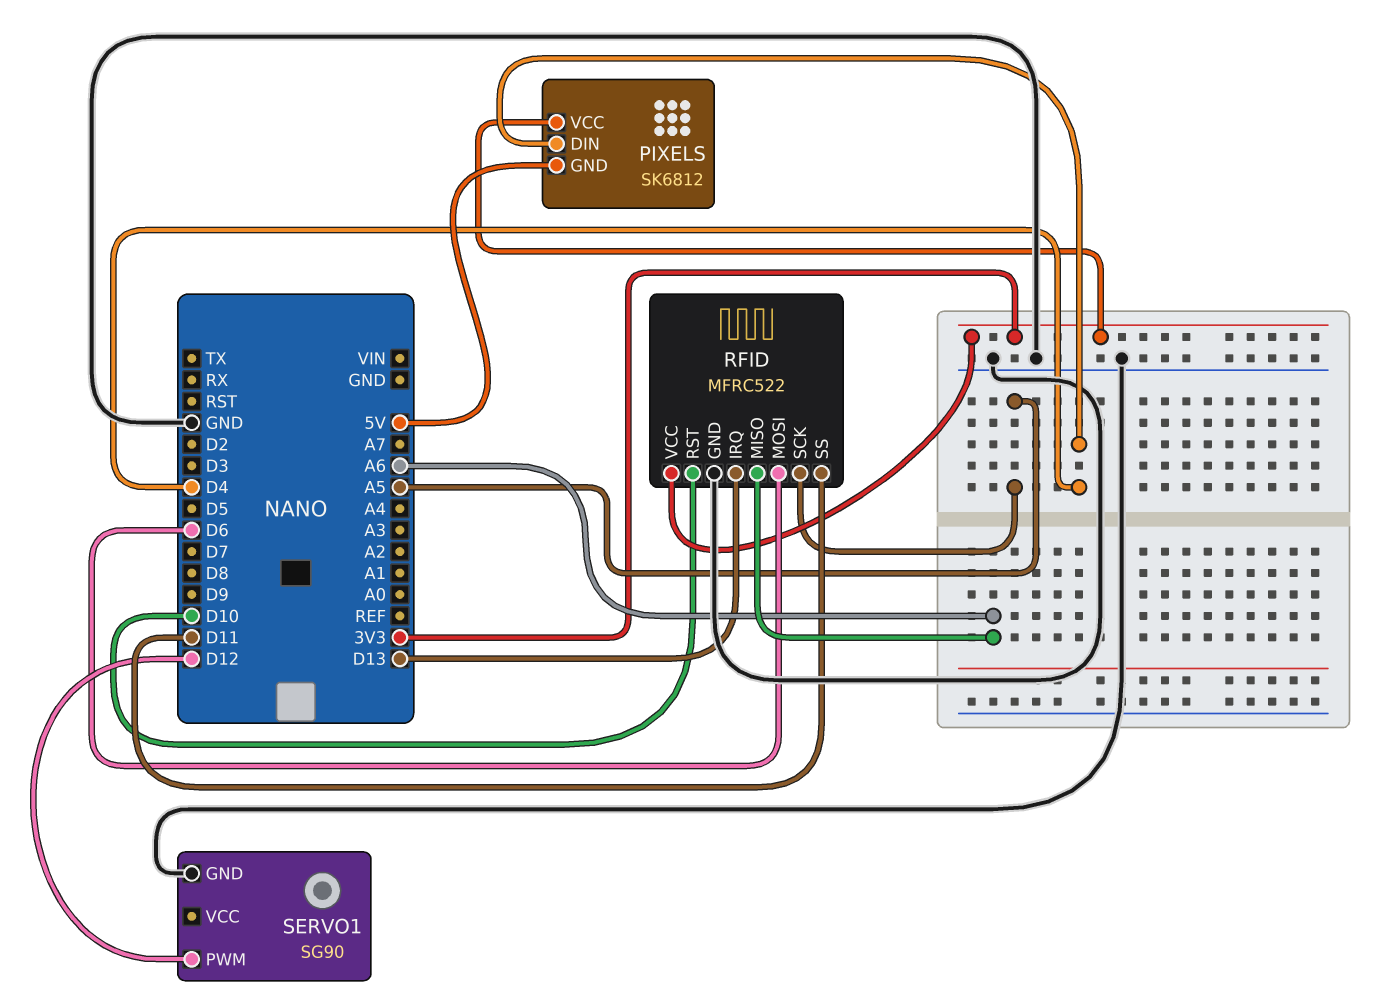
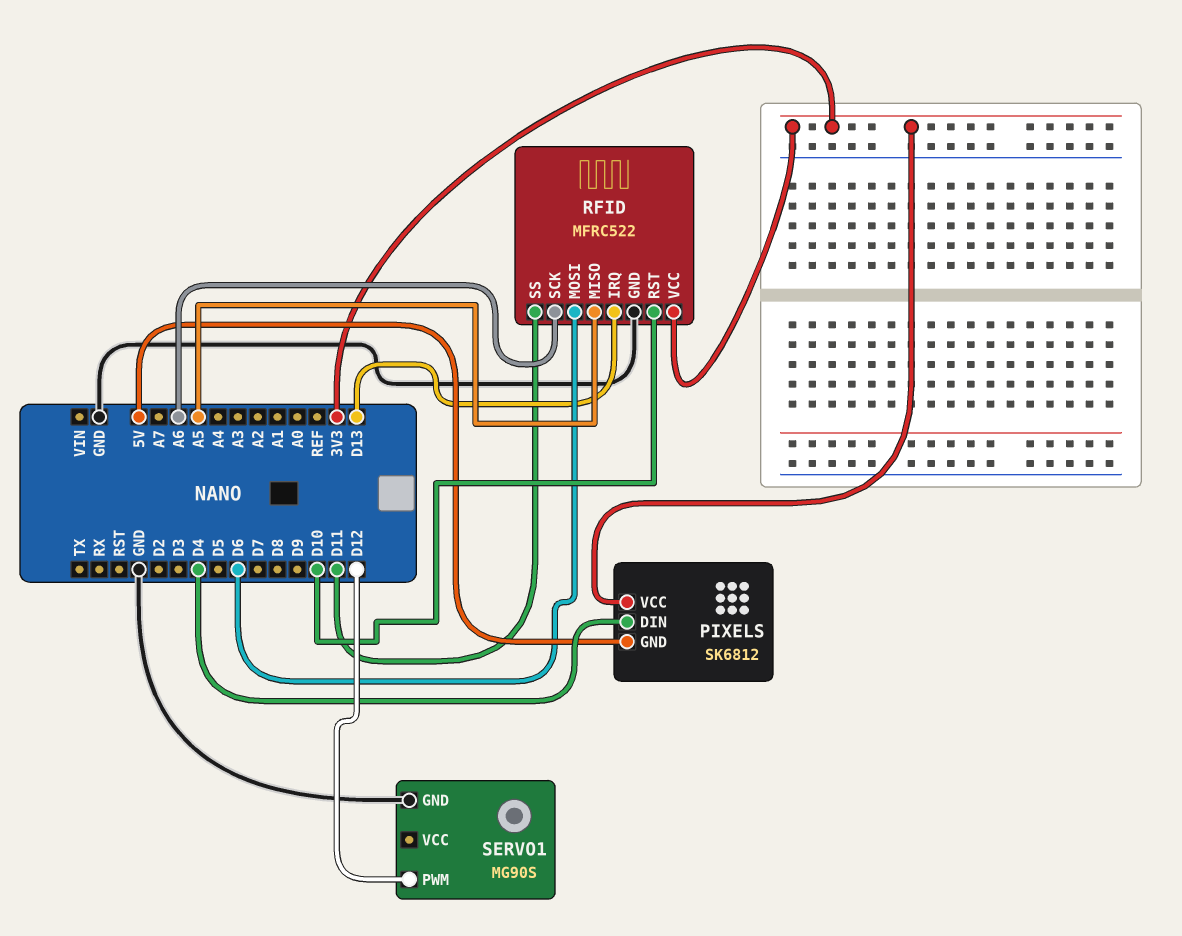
RFID pin MISO: A6 -> A5
RFID pin SCK: A5 -> A6
SERVO1: SG90 -> MG90S

